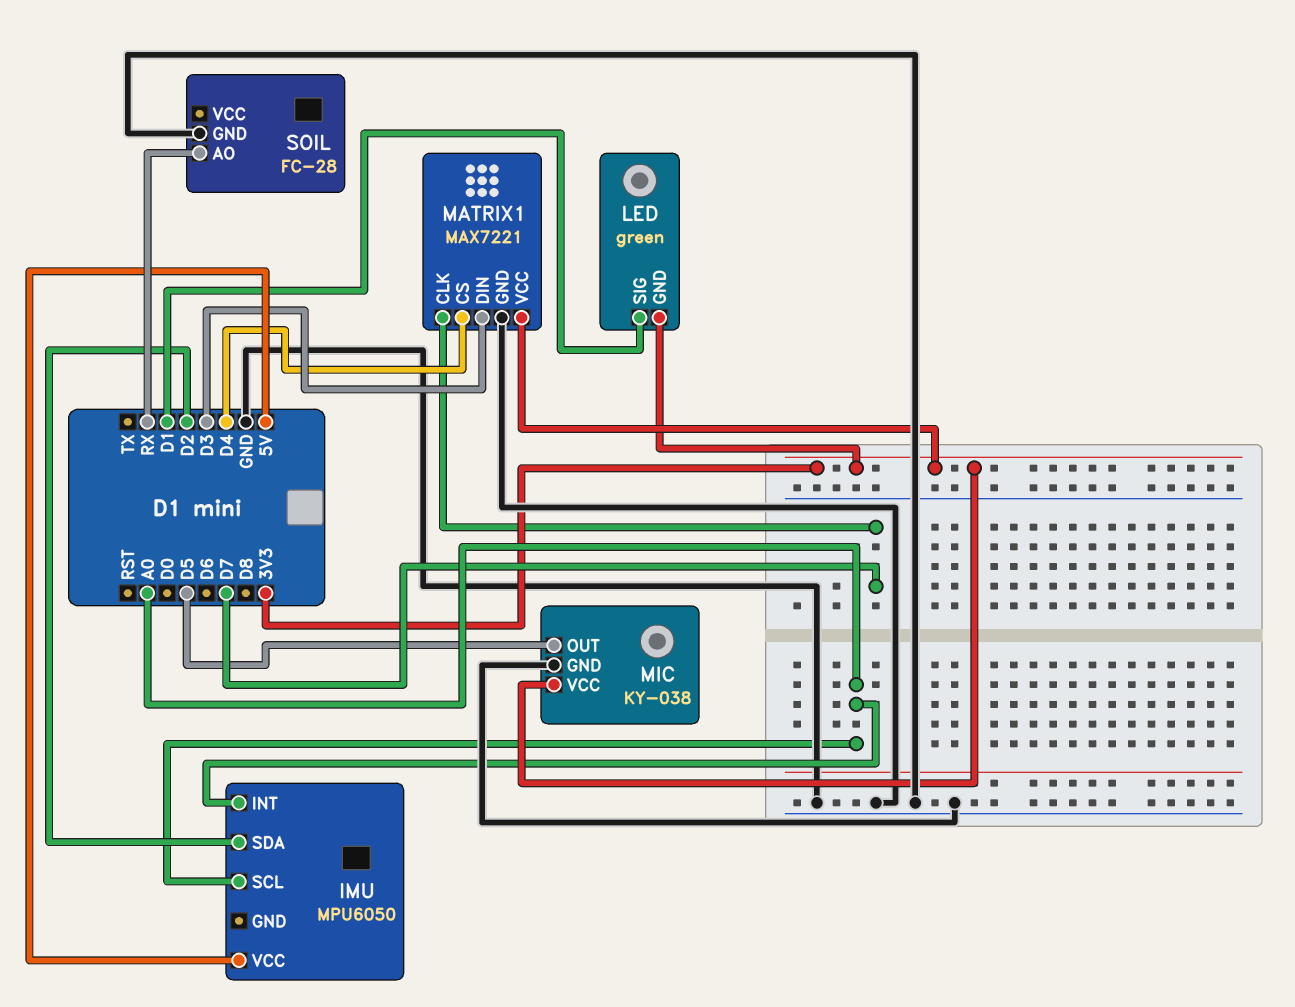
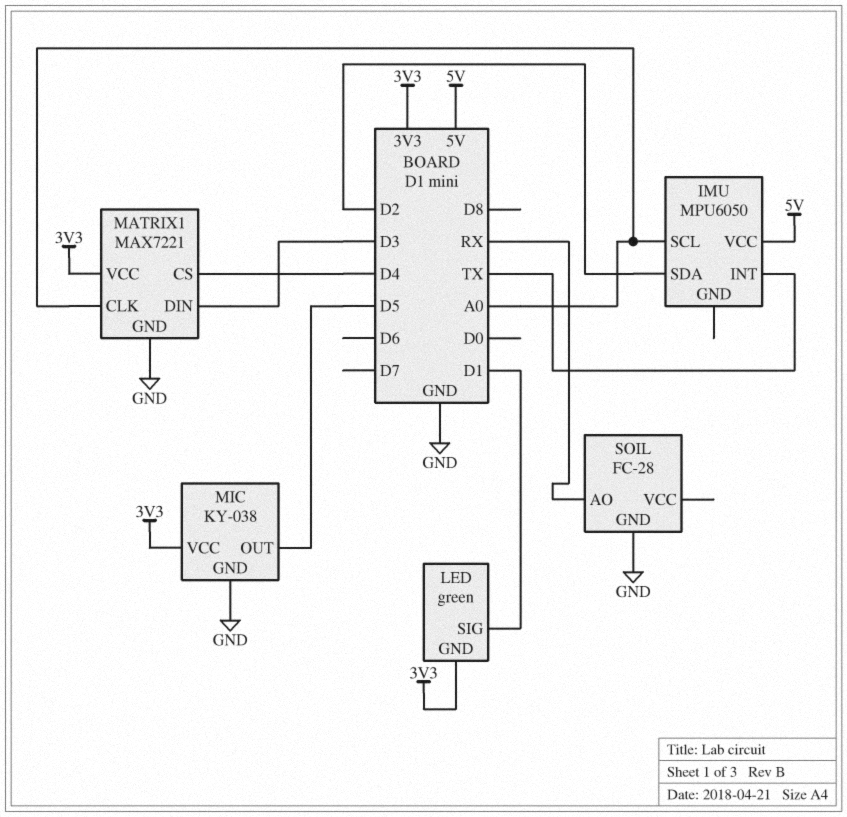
IMU pin INT: A0 -> TX
MATRIX1 pin CLK: D7 -> A0

